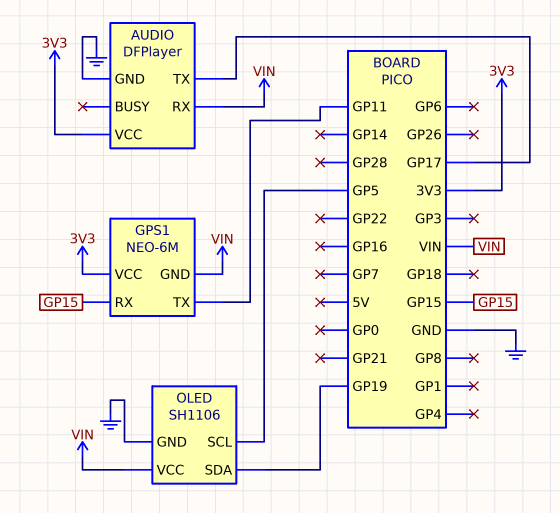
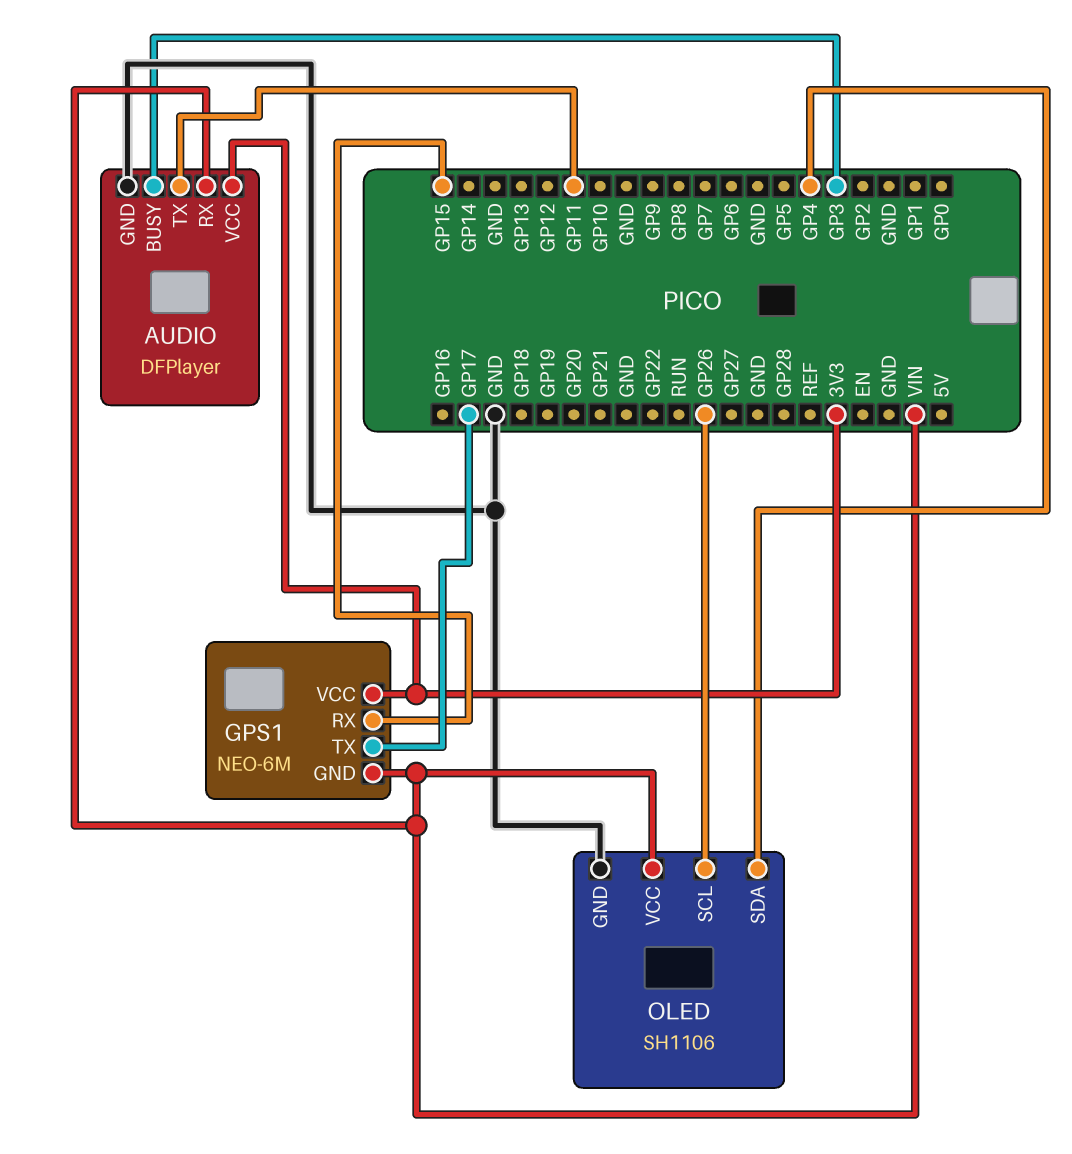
AUDIO pin BUSY: none -> GP3
AUDIO pin TX: GP17 -> GP11
GPS1 pin TX: GP11 -> GP17
OLED pin SCL: GP5 -> GP26
OLED pin SDA: GP19 -> GP4

